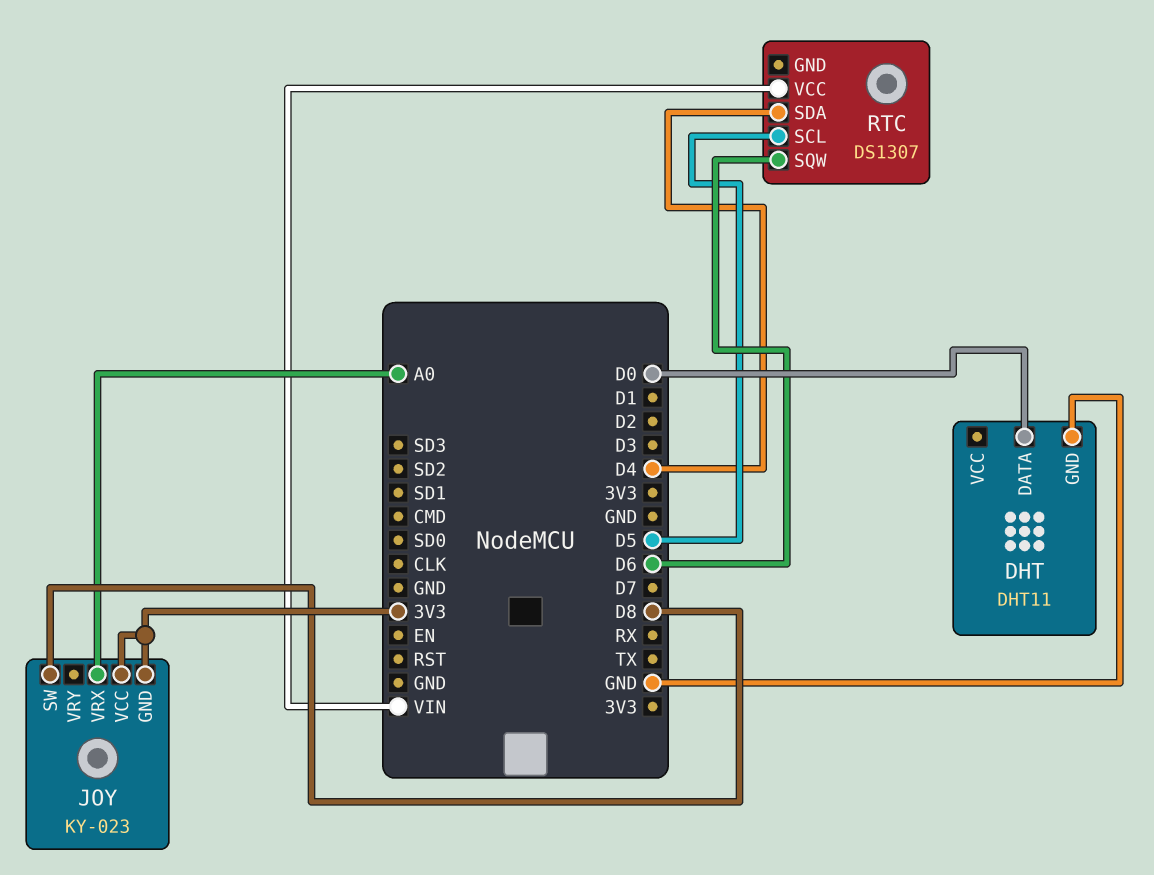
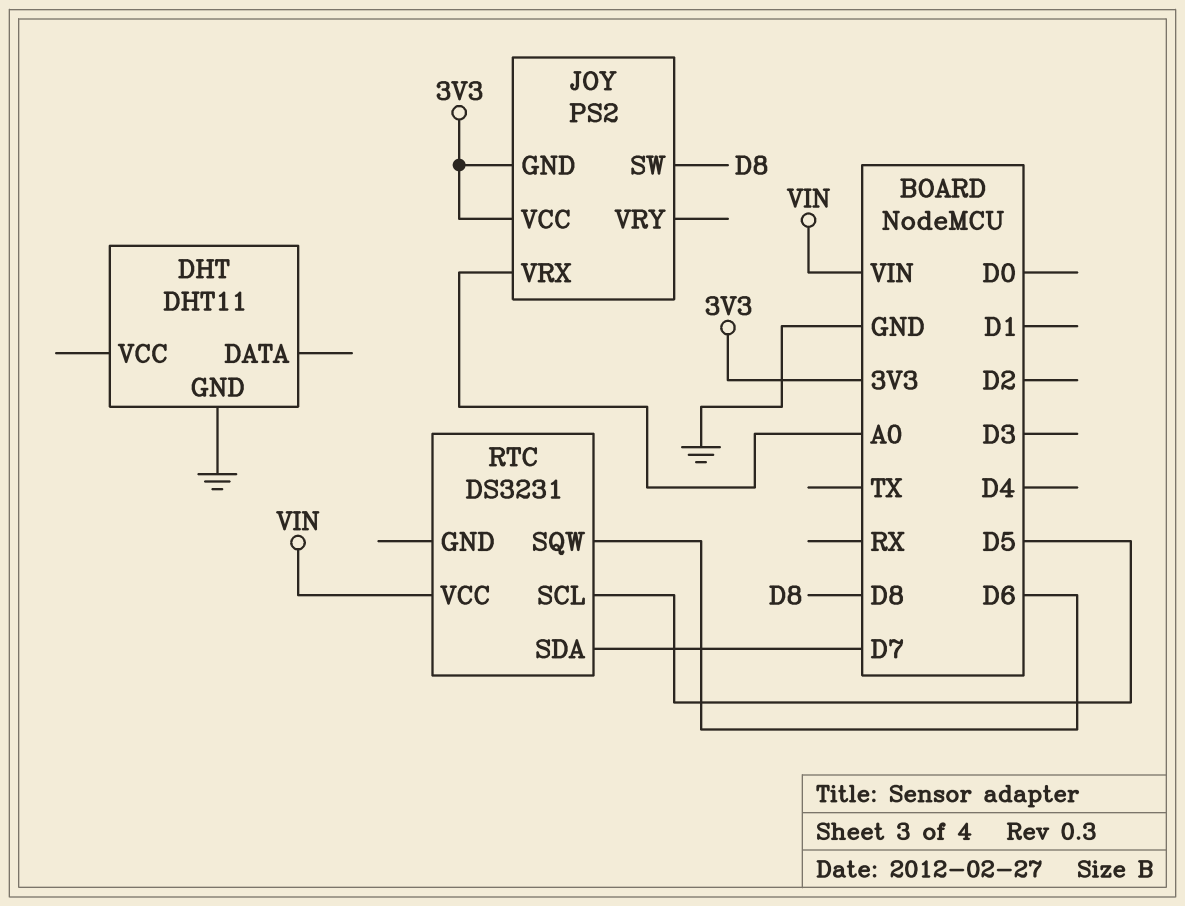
DHT pin DATA: D0 -> none
JOY: KY-023 -> PS2
RTC: DS1307 -> DS3231
RTC pin SDA: D4 -> D7

